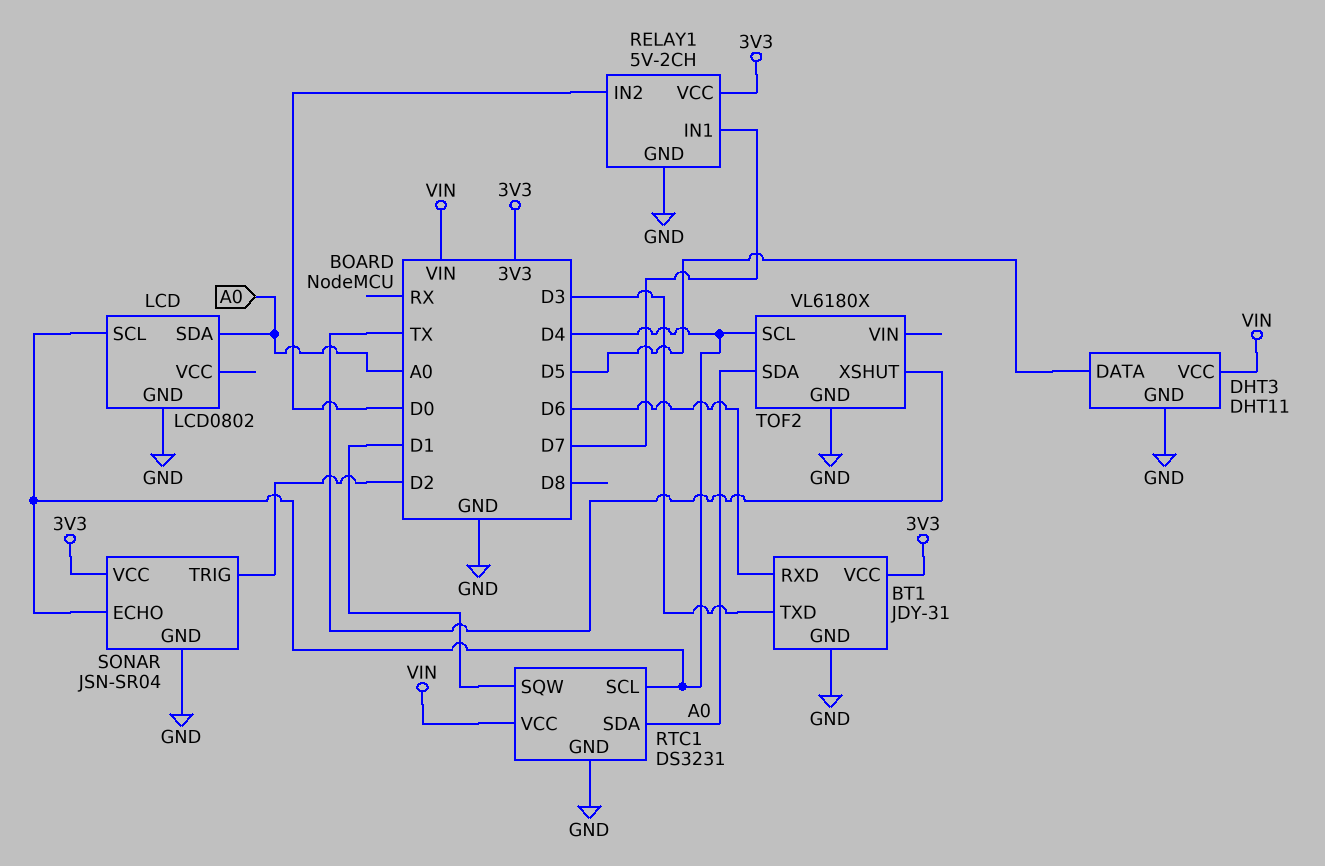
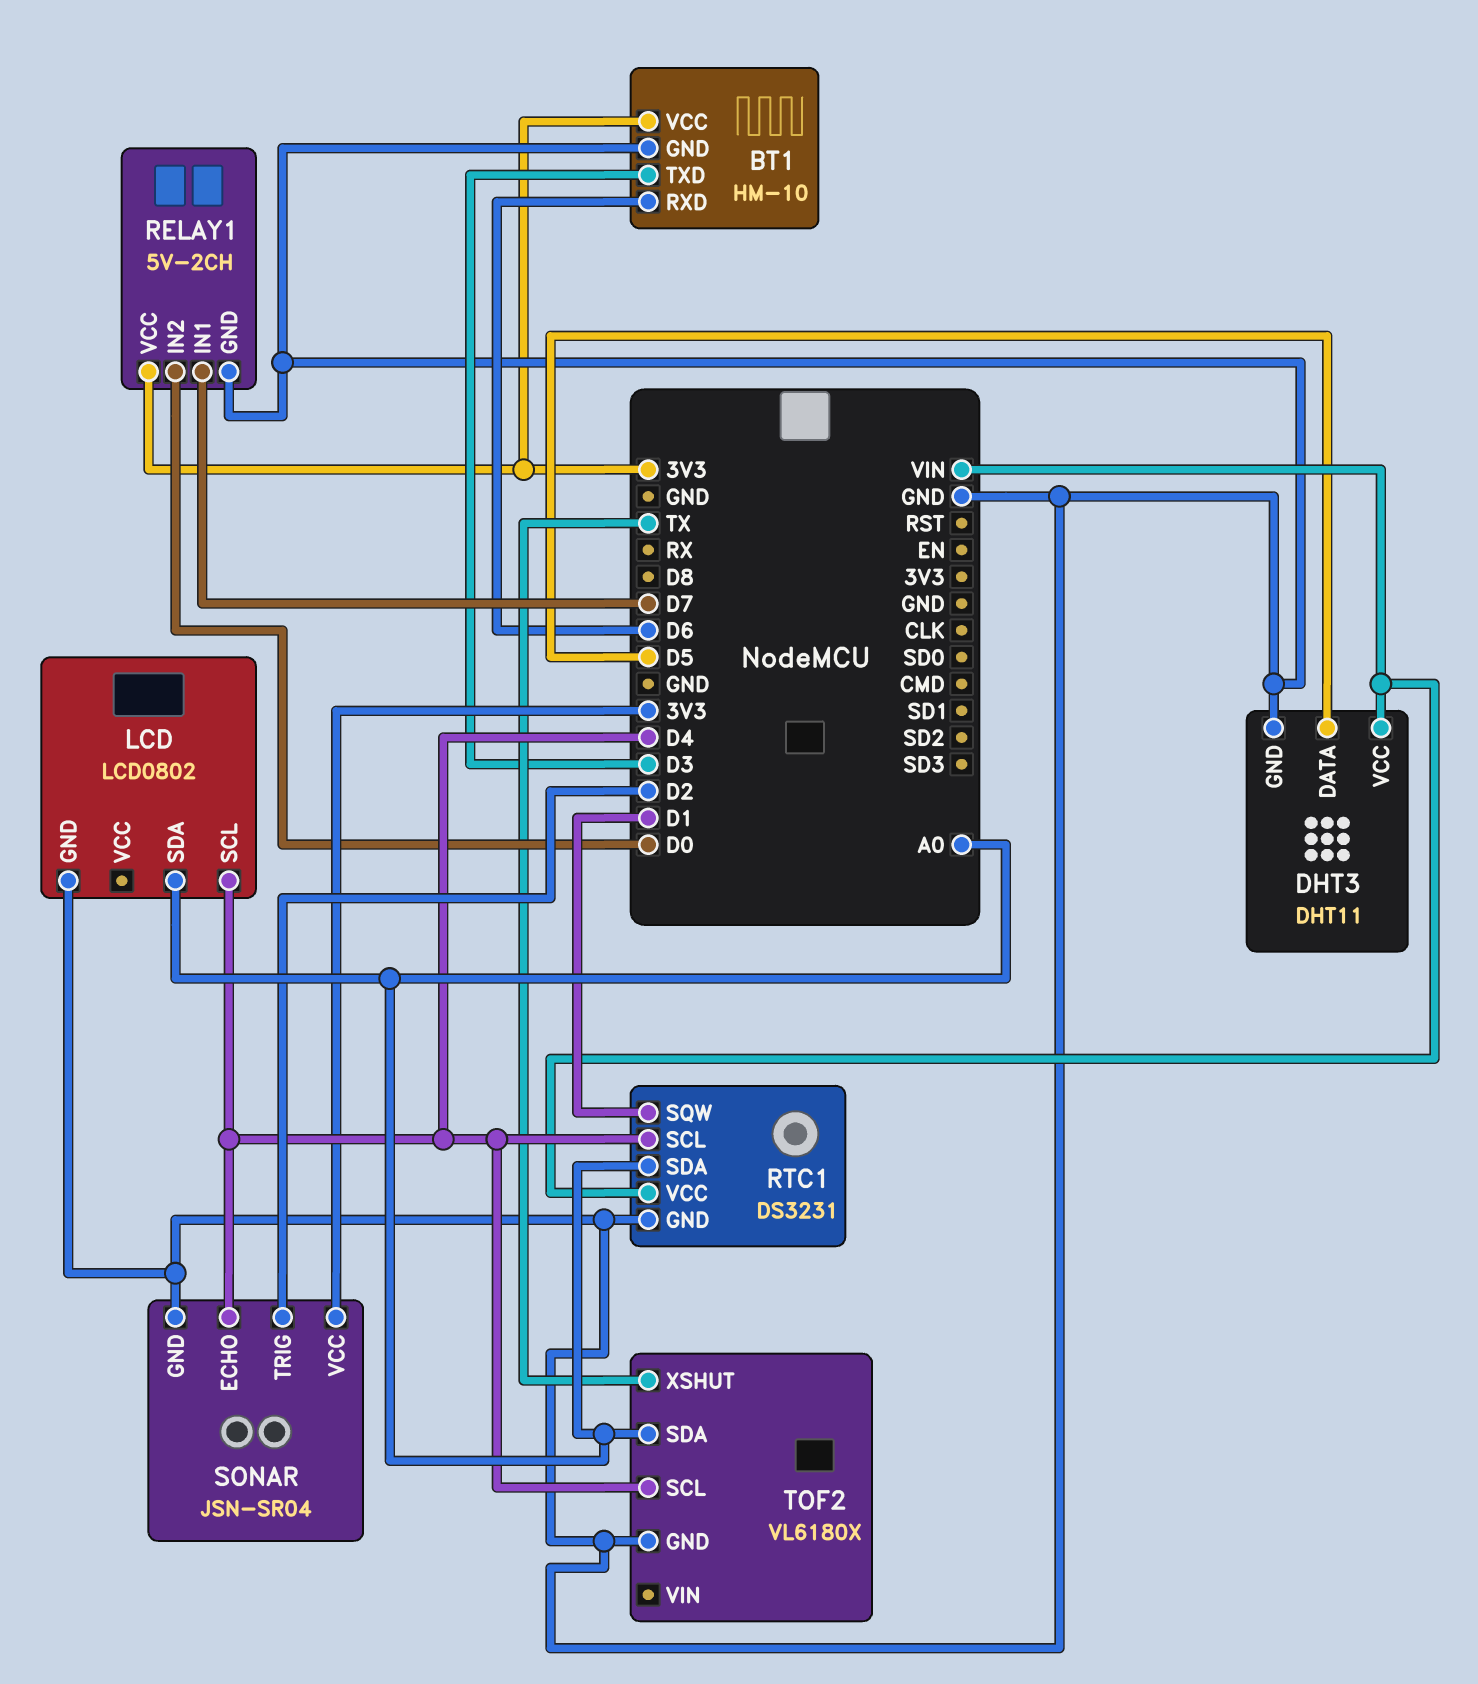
BT1: JDY-31 -> HM-10

